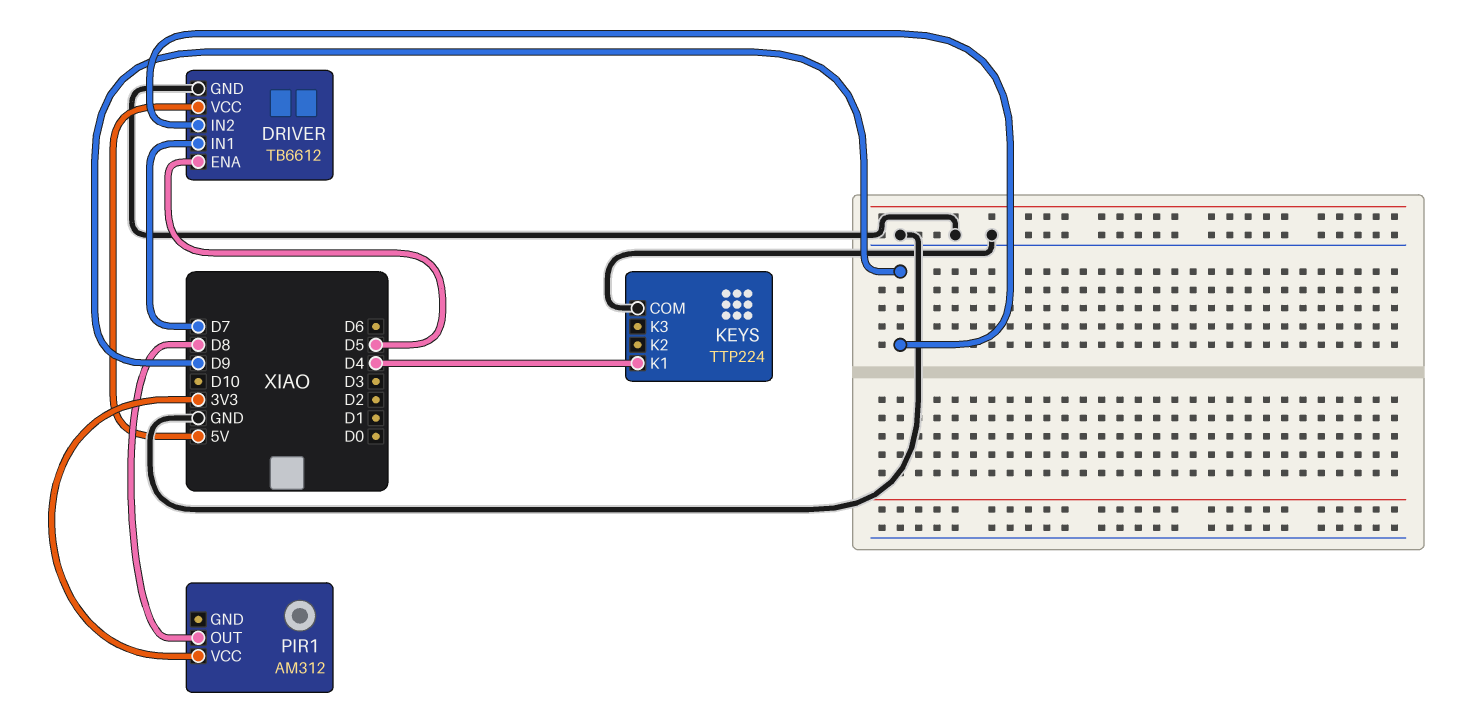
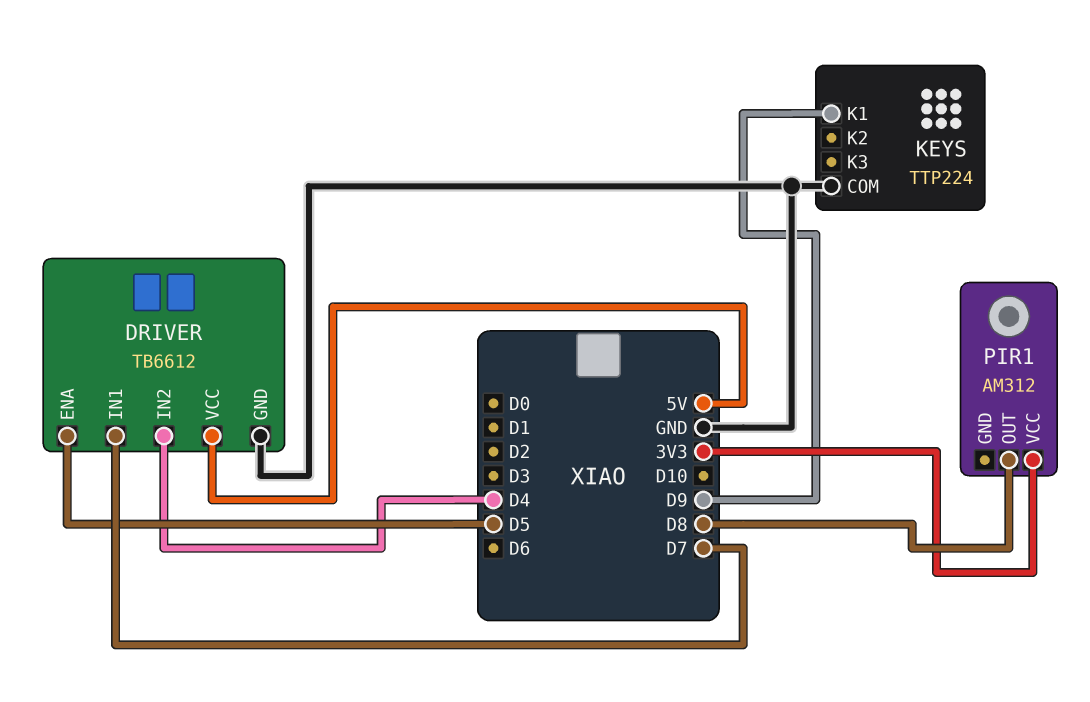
DRIVER pin IN2: D9 -> D4
KEYS pin K1: D4 -> D9

